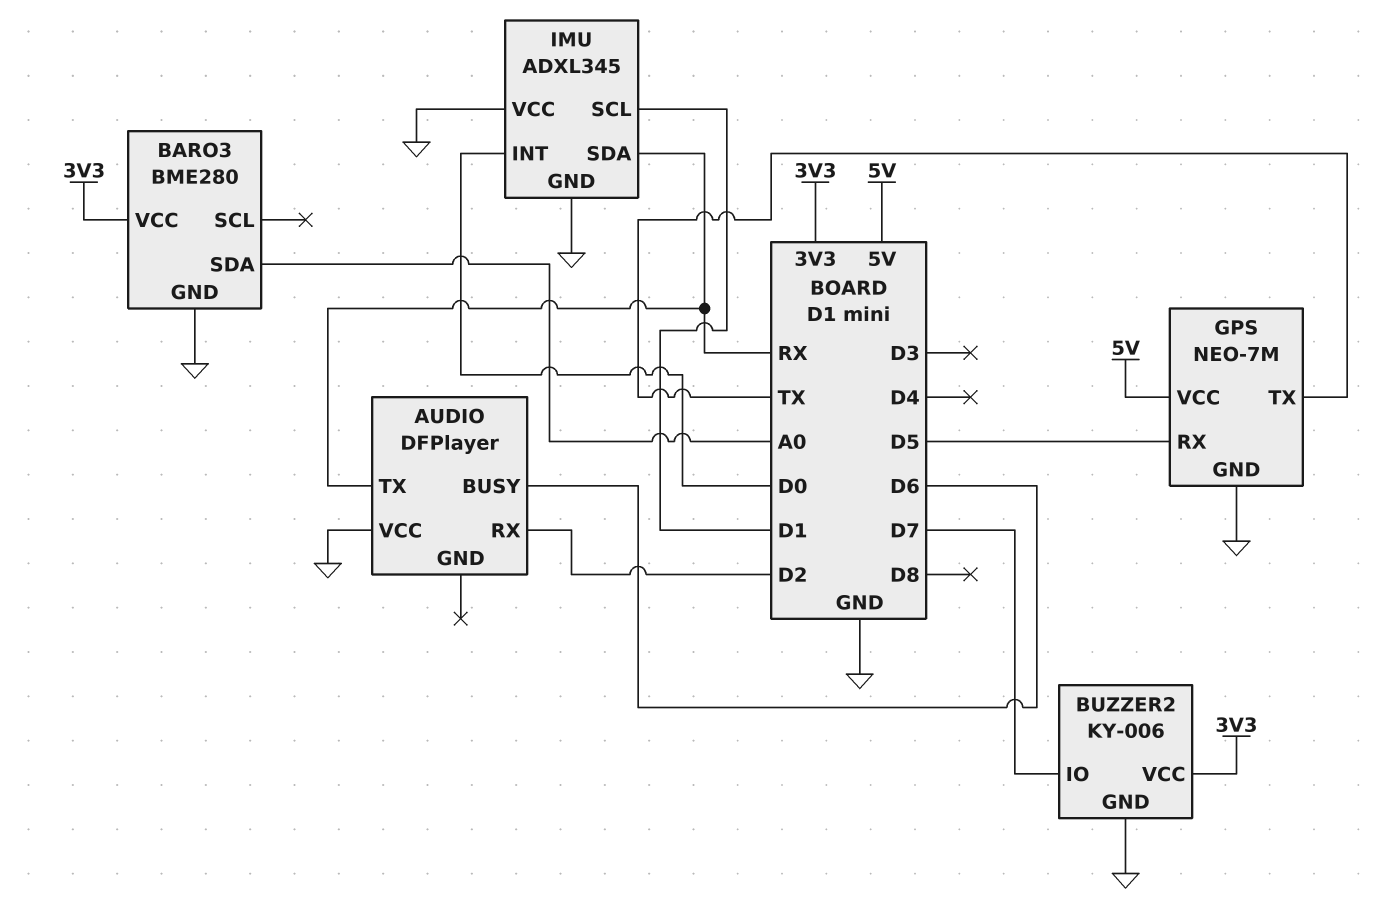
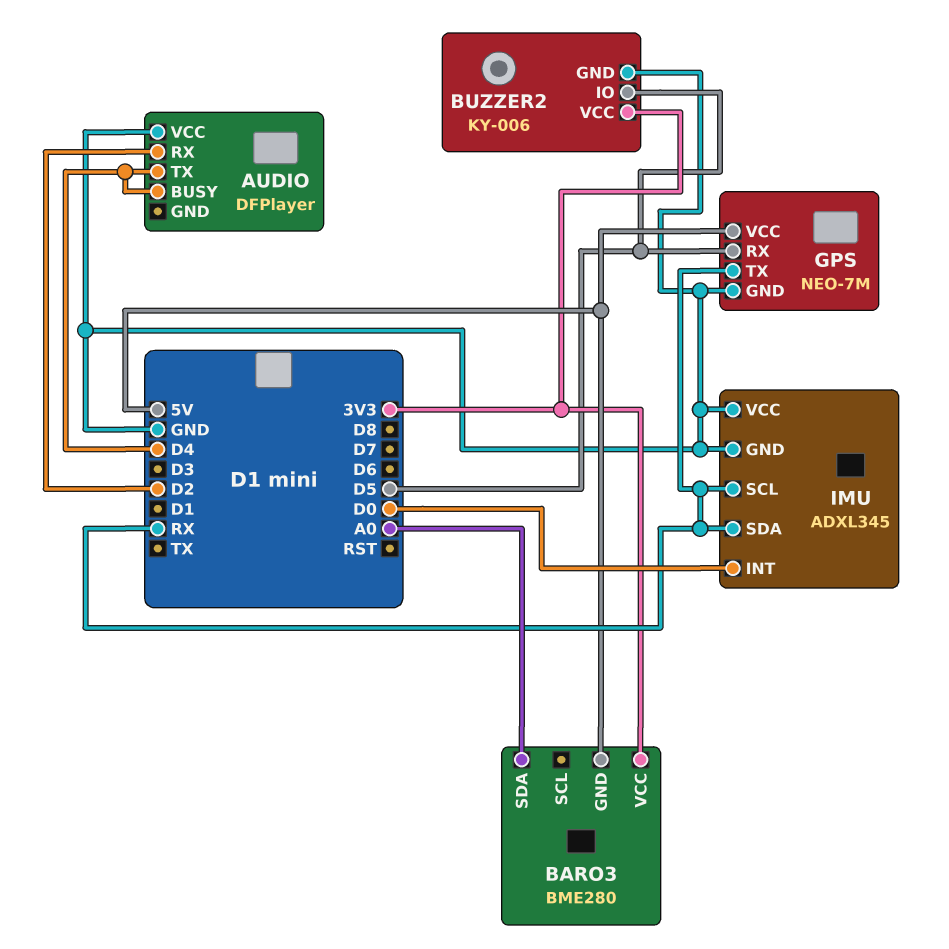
AUDIO pin BUSY: D6 -> D4
AUDIO pin TX: RX -> D4
BARO3 pin GND: GND -> 5V
BUZZER2 pin IO: D7 -> D5
GPS pin TX: TX -> RX
IMU pin SCL: D1 -> RX

